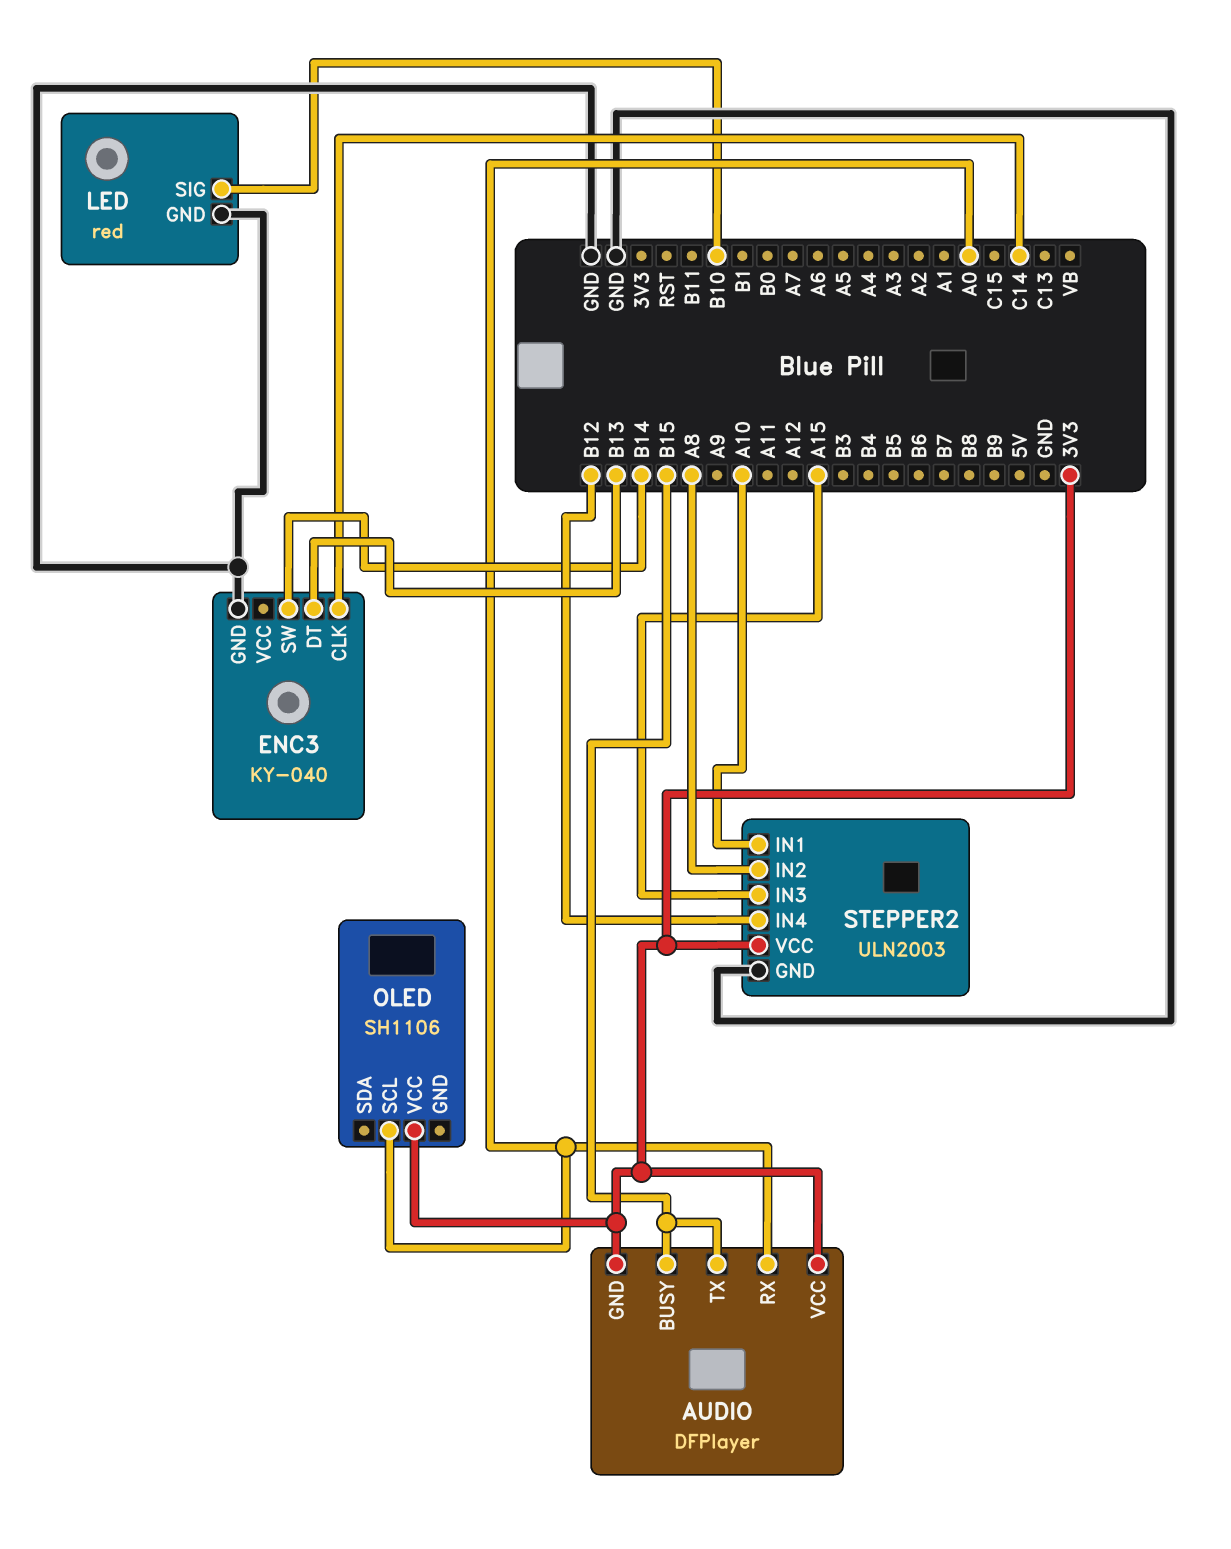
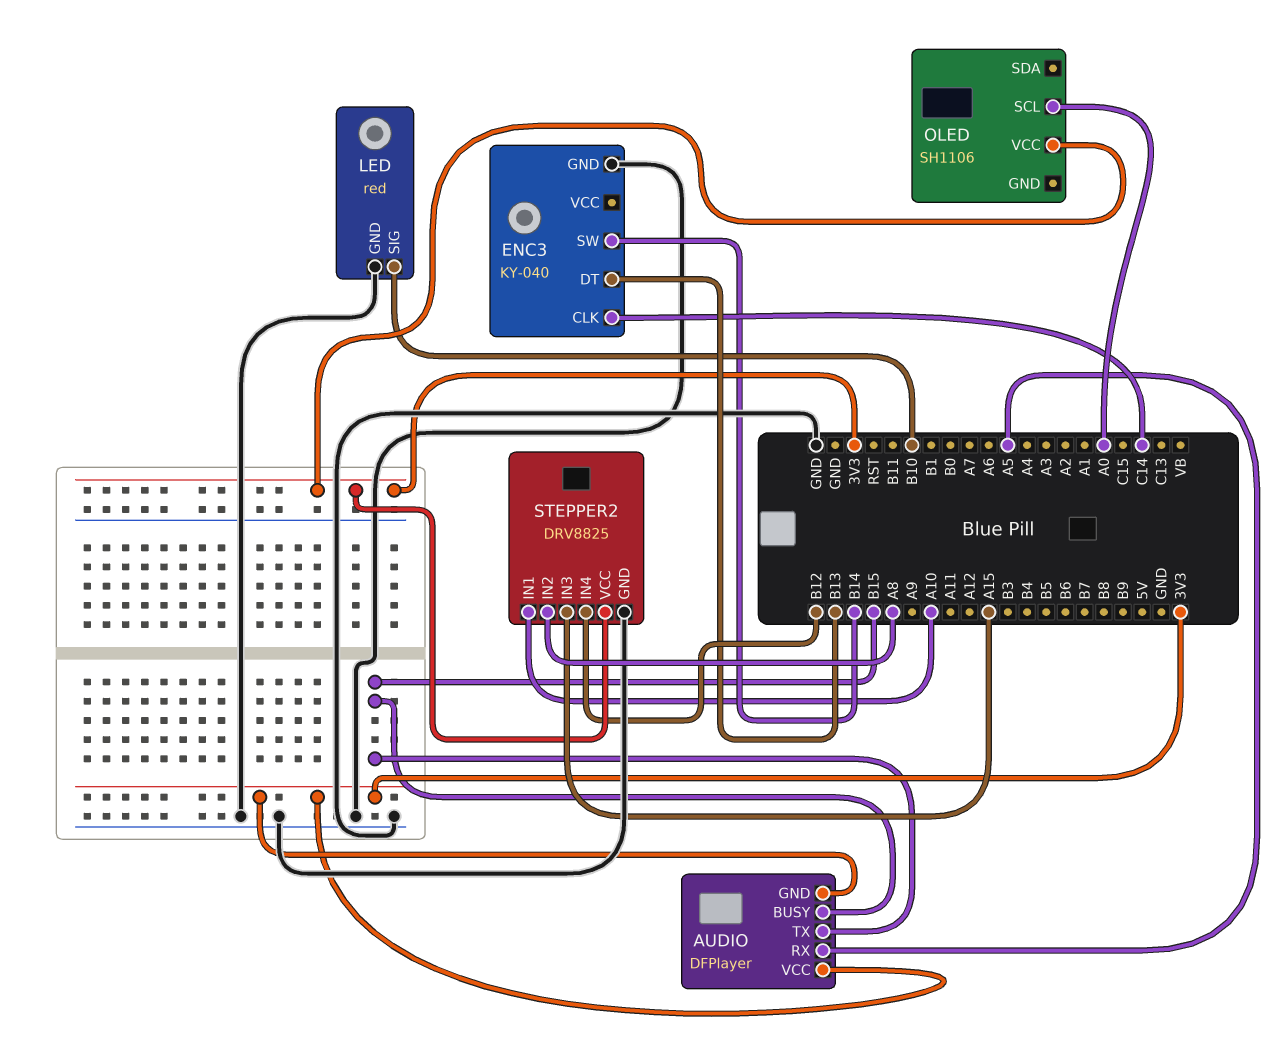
AUDIO pin RX: A0 -> A5
STEPPER2: ULN2003 -> DRV8825

